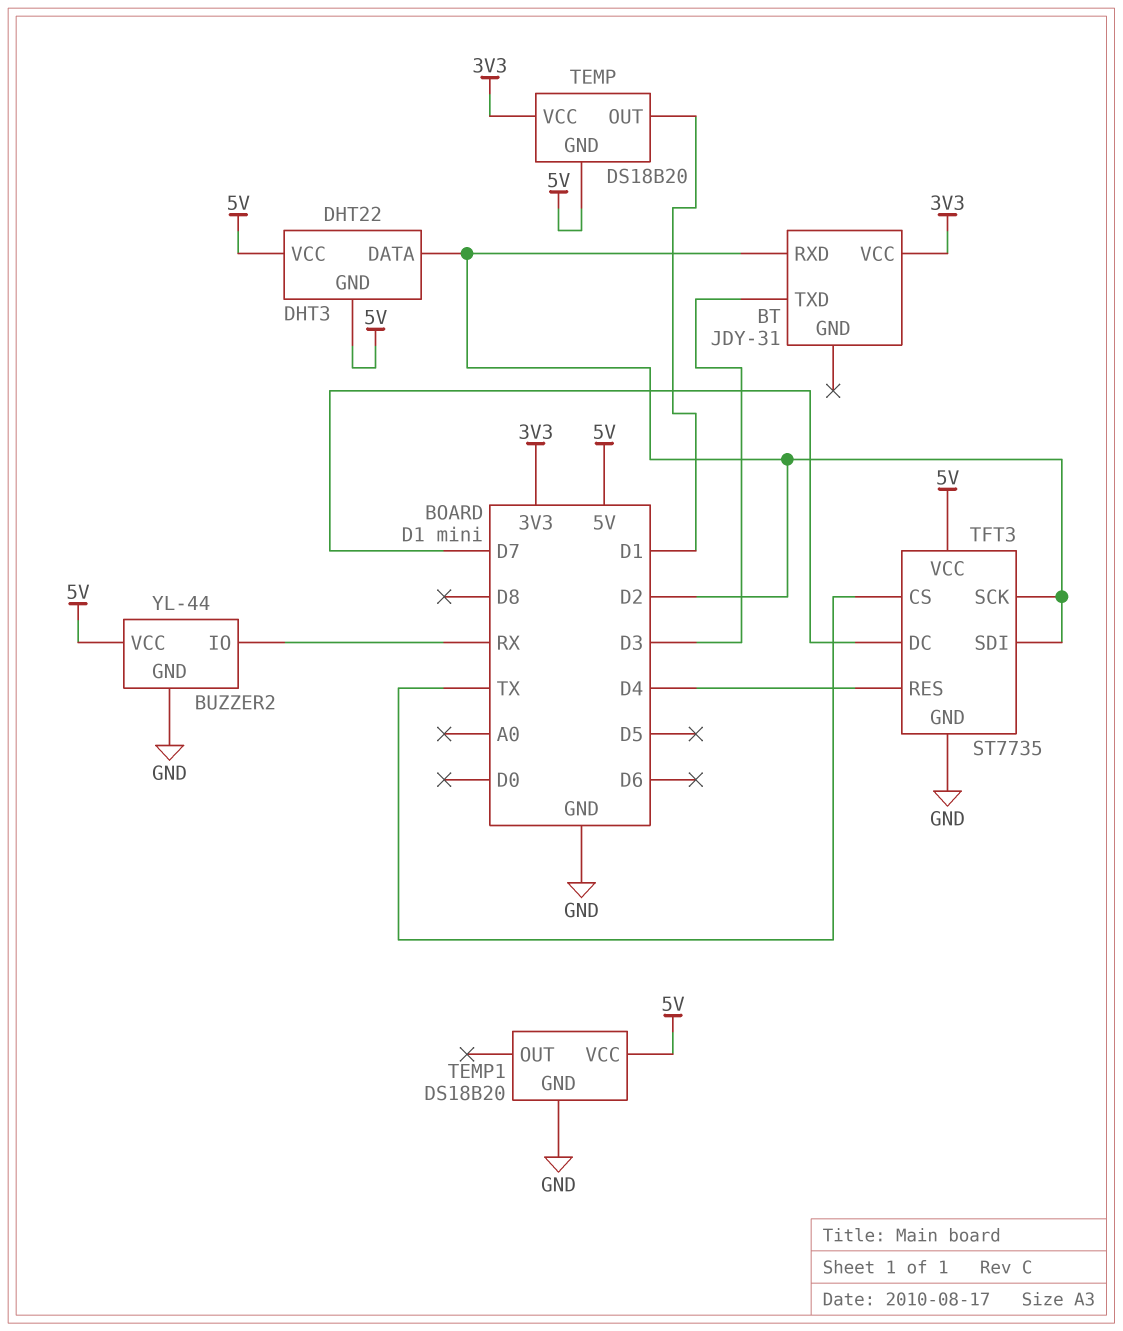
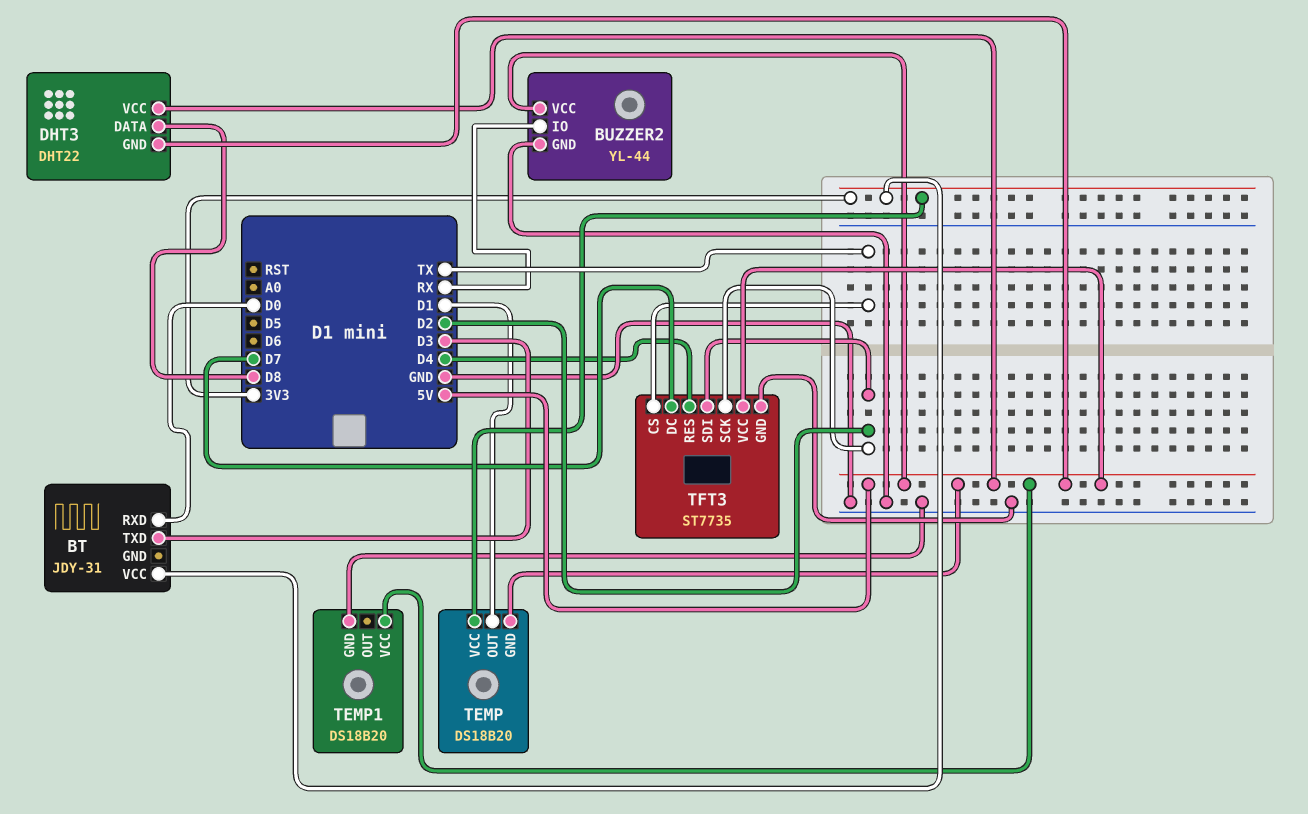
BT pin RXD: D2 -> D0
DHT3 pin DATA: D2 -> D8

